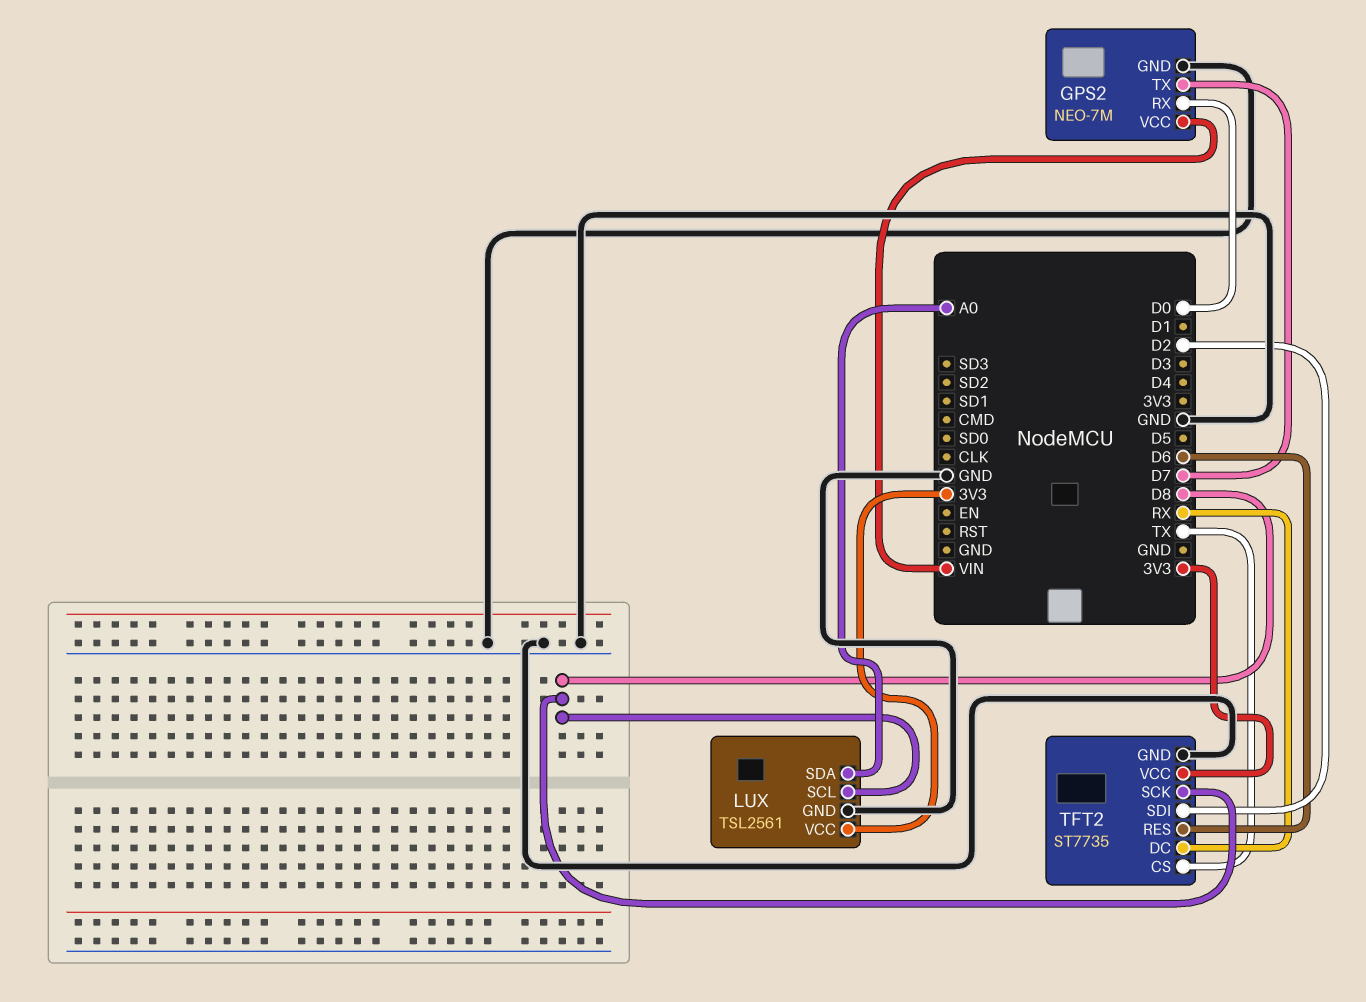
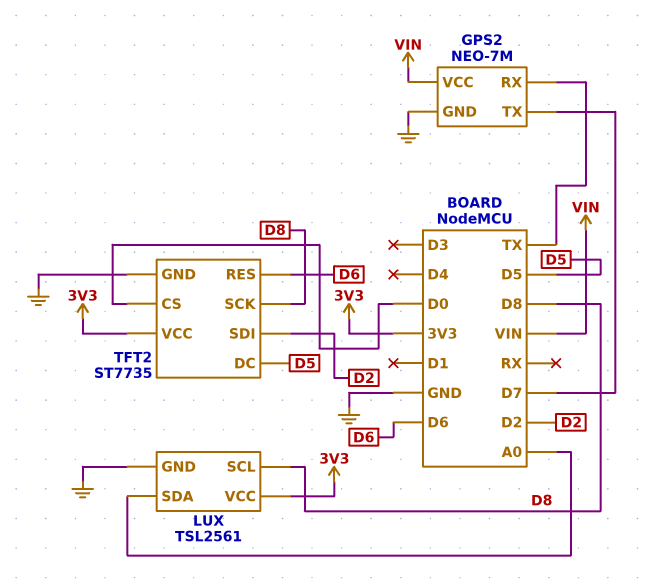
GPS2 pin RX: D0 -> TX
TFT2 pin CS: TX -> D0
TFT2 pin DC: RX -> D5

